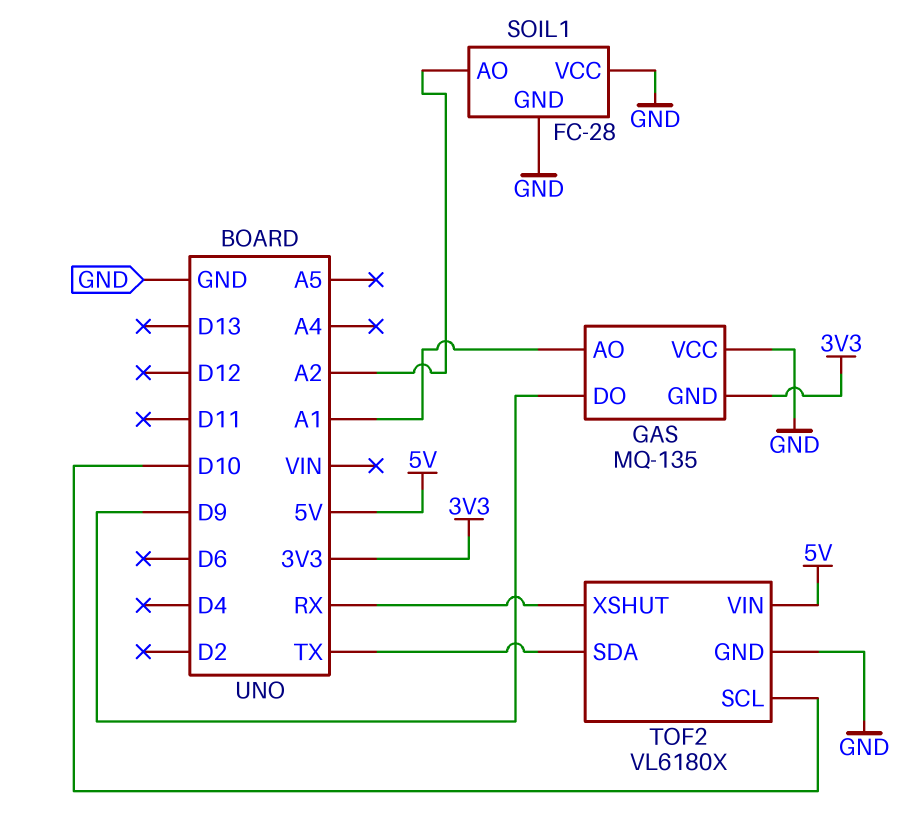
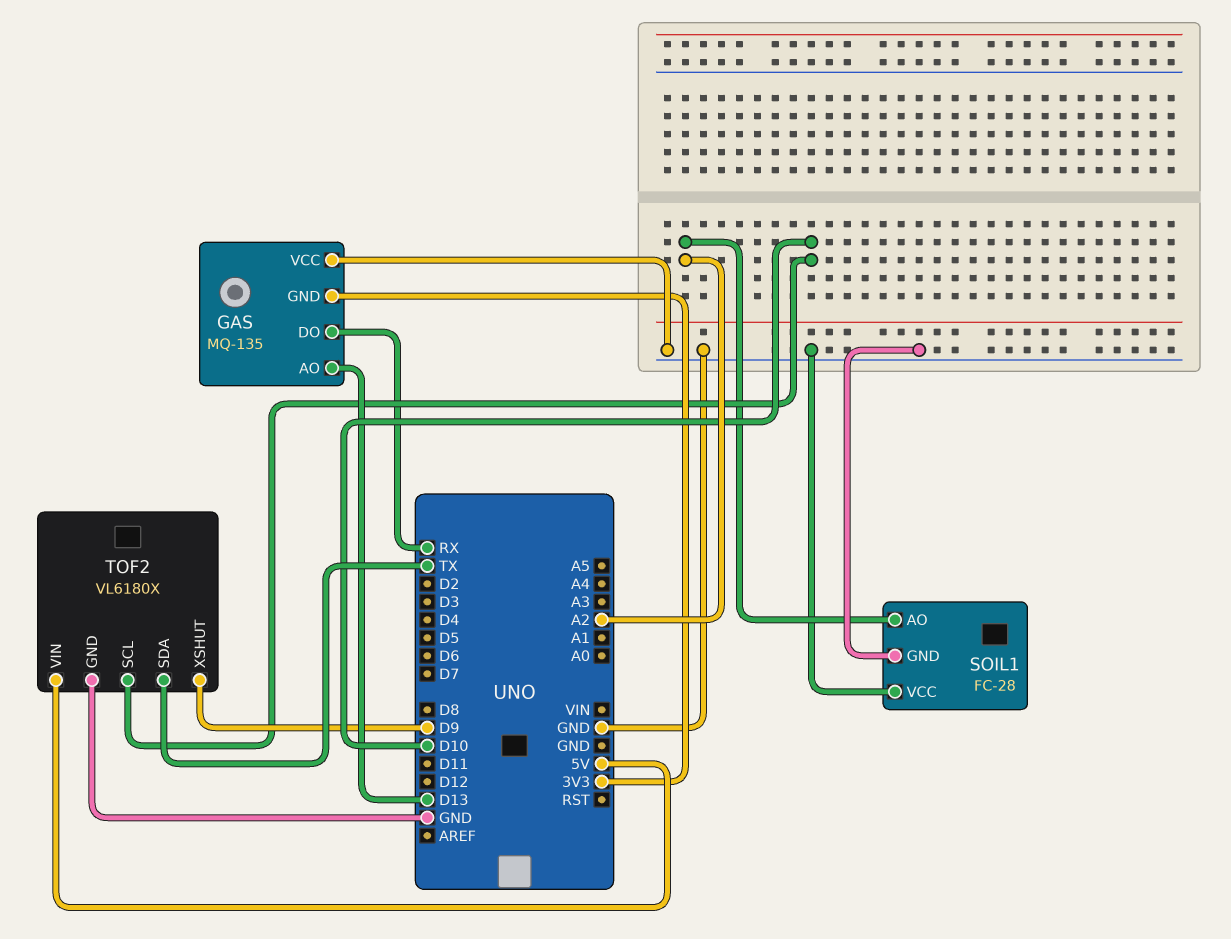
GAS pin AO: A1 -> D13
GAS pin DO: D9 -> RX
TOF2 pin XSHUT: RX -> D9

